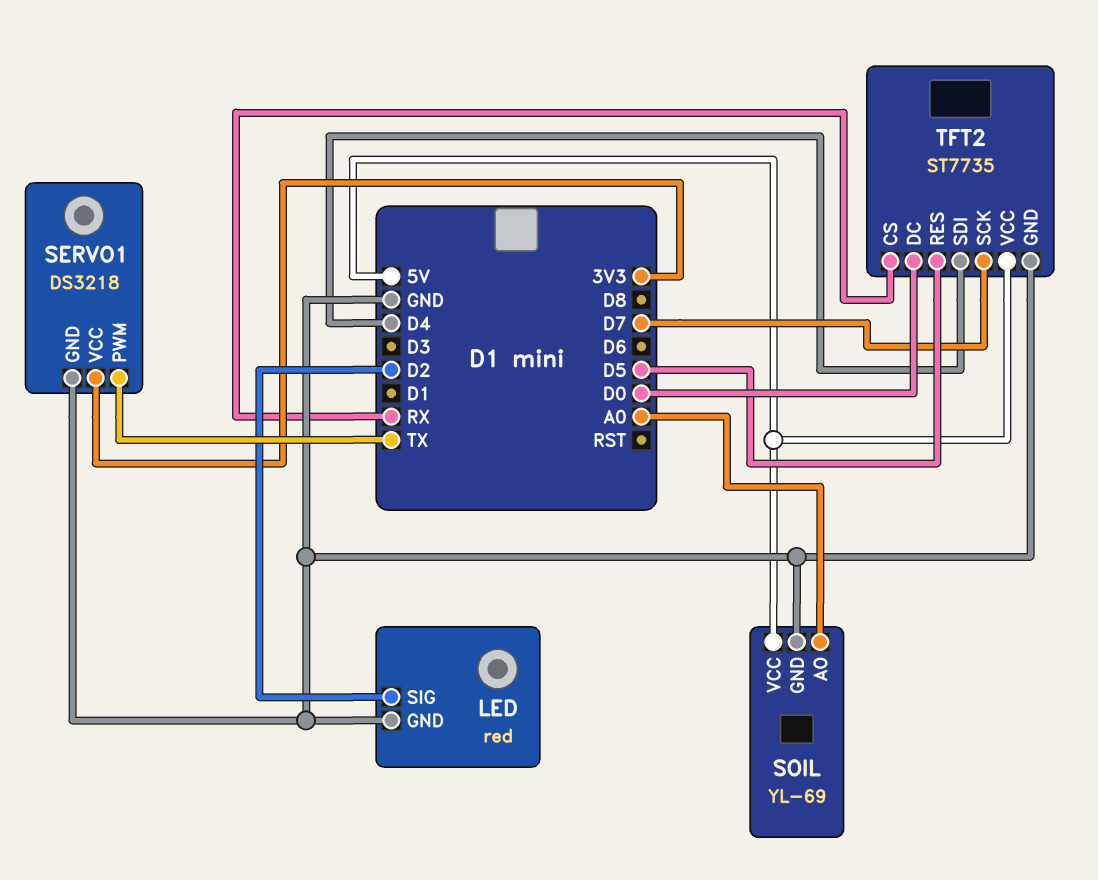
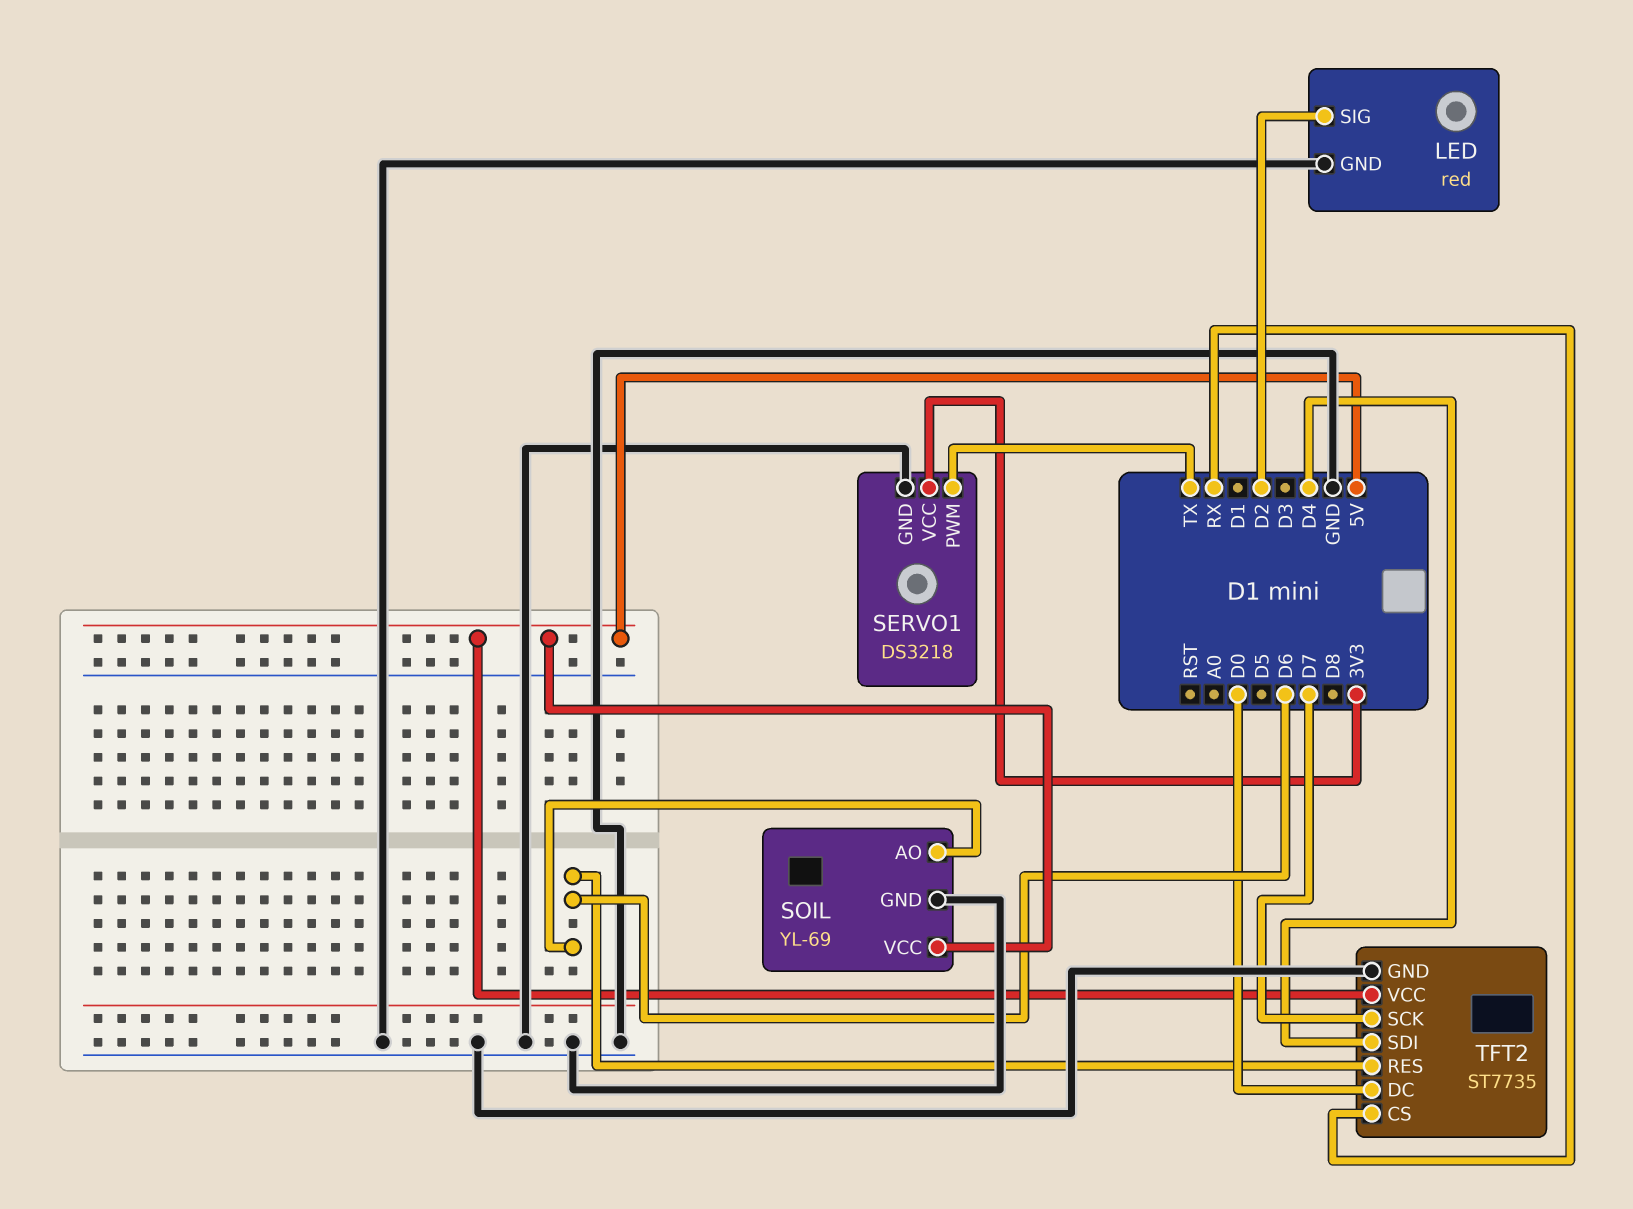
SOIL pin AO: A0 -> D6
TFT2 pin RES: D5 -> D6

